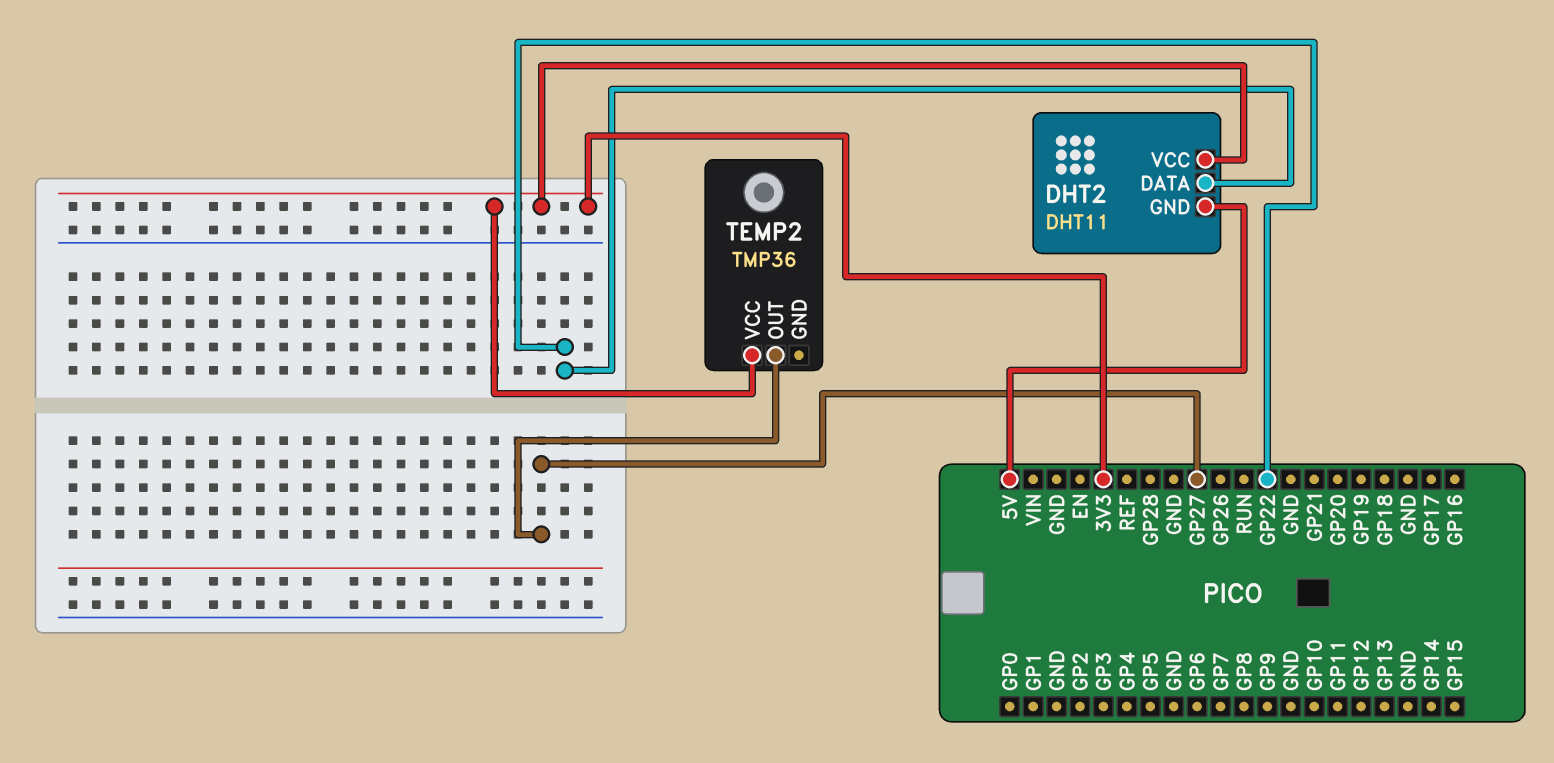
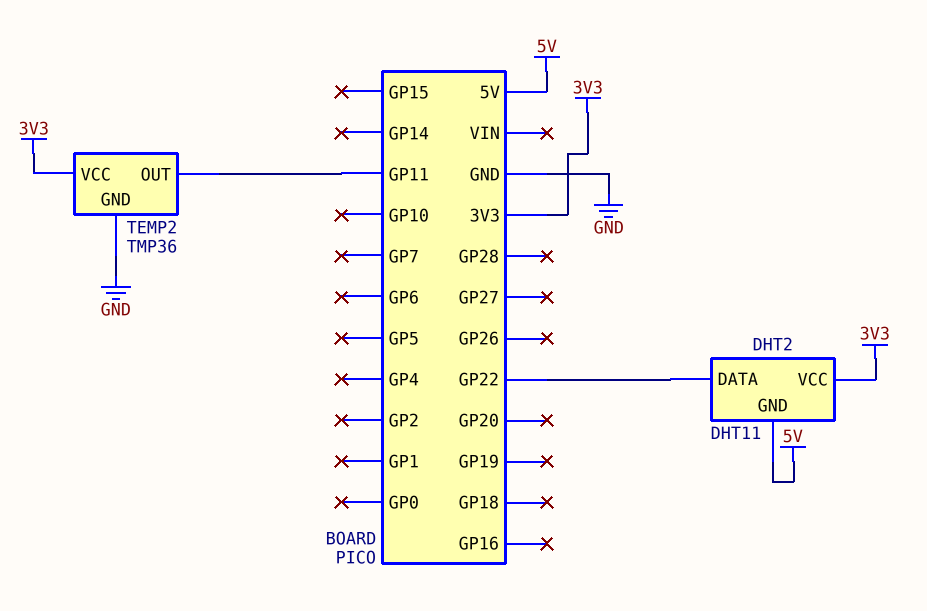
TEMP2 pin GND: none -> GND
TEMP2 pin OUT: GP27 -> GP11

